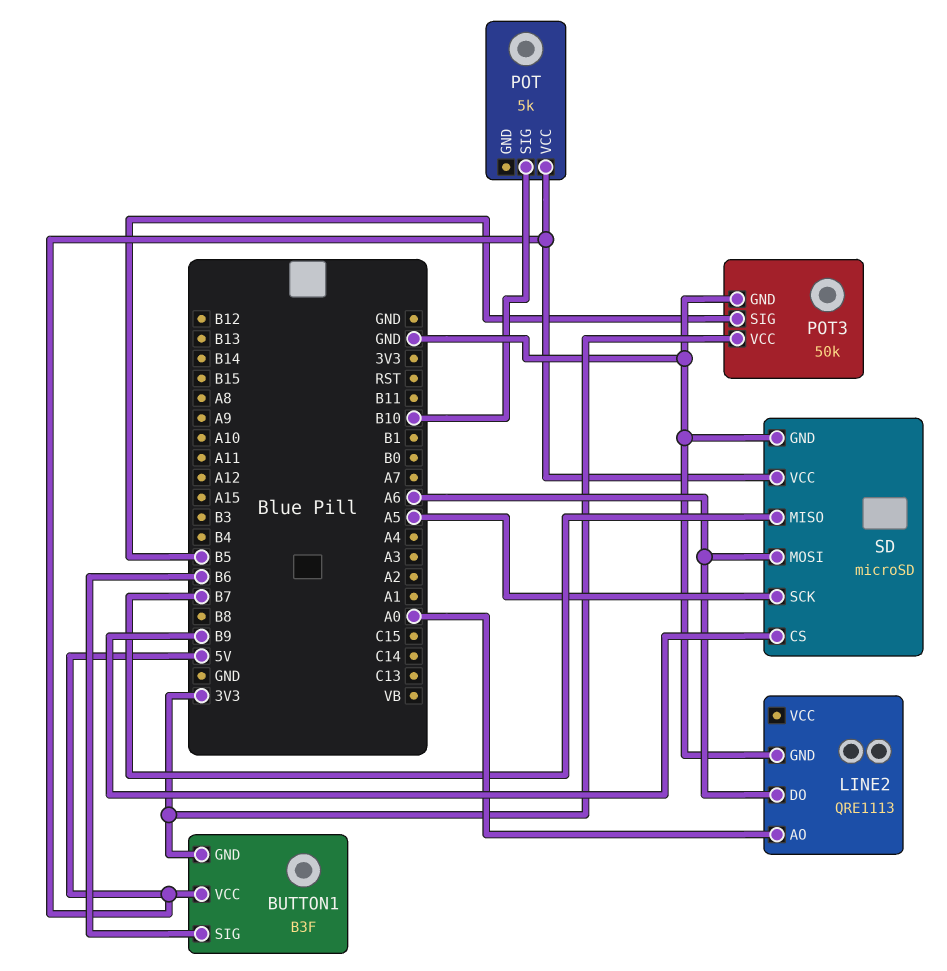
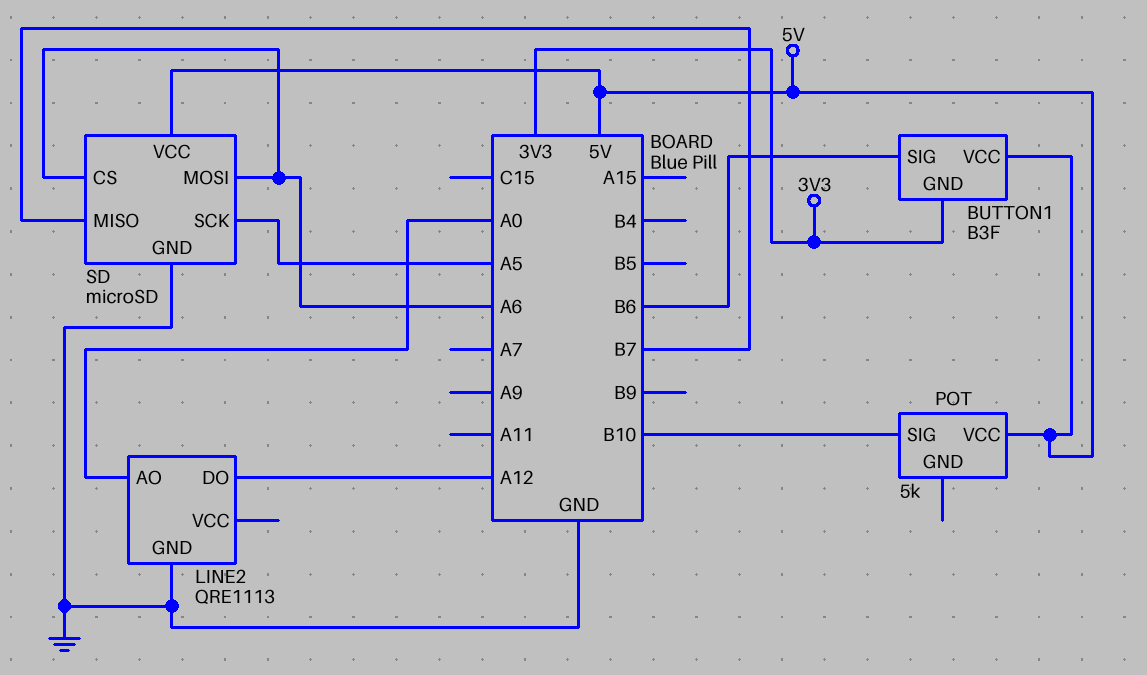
LINE2 pin DO: A6 -> A12
POT3: 50k -> none
POT3 pin GND: GND -> none
POT3 pin SIG: B5 -> none
POT3 pin VCC: 3V3 -> none
SD pin CS: B9 -> A6

